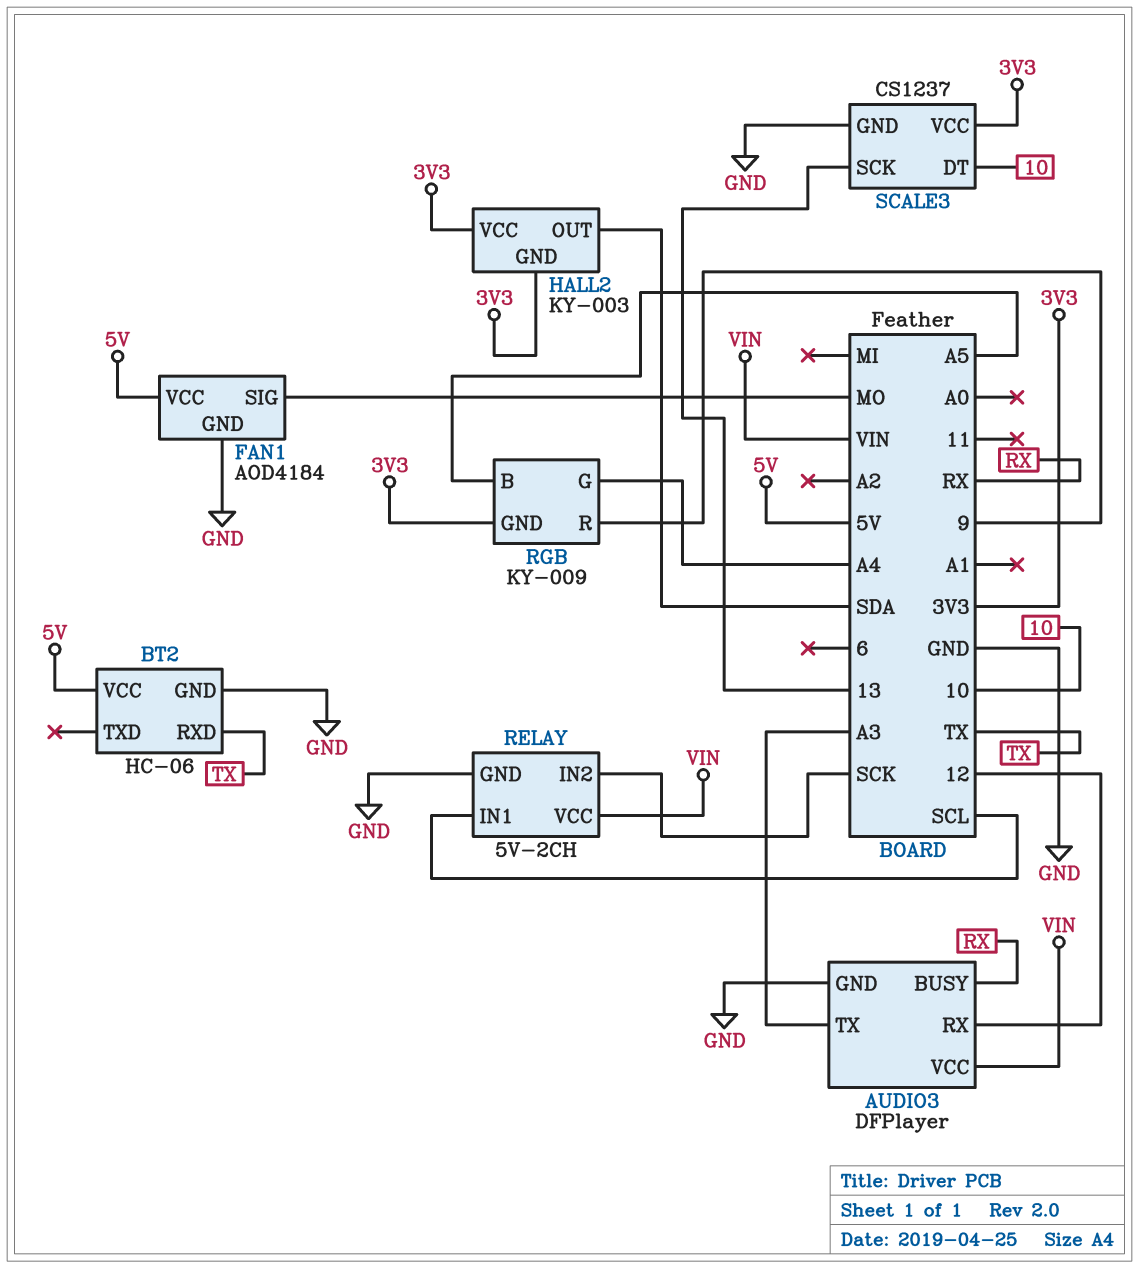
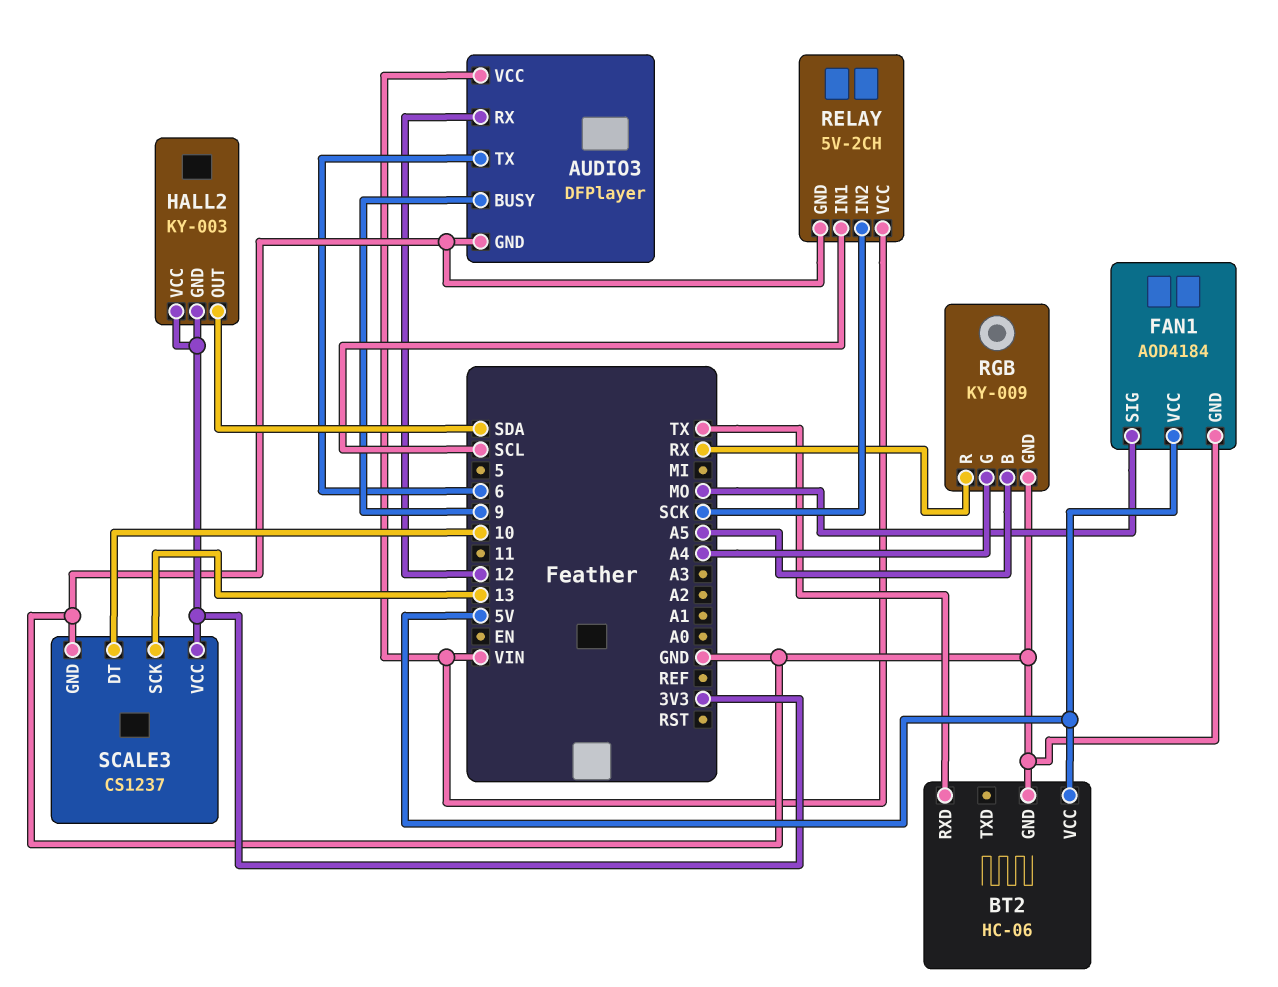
AUDIO3 pin BUSY: RX -> 9
AUDIO3 pin TX: A3 -> 6
RGB pin GND: 3V3 -> GND
RGB pin R: 9 -> RX

